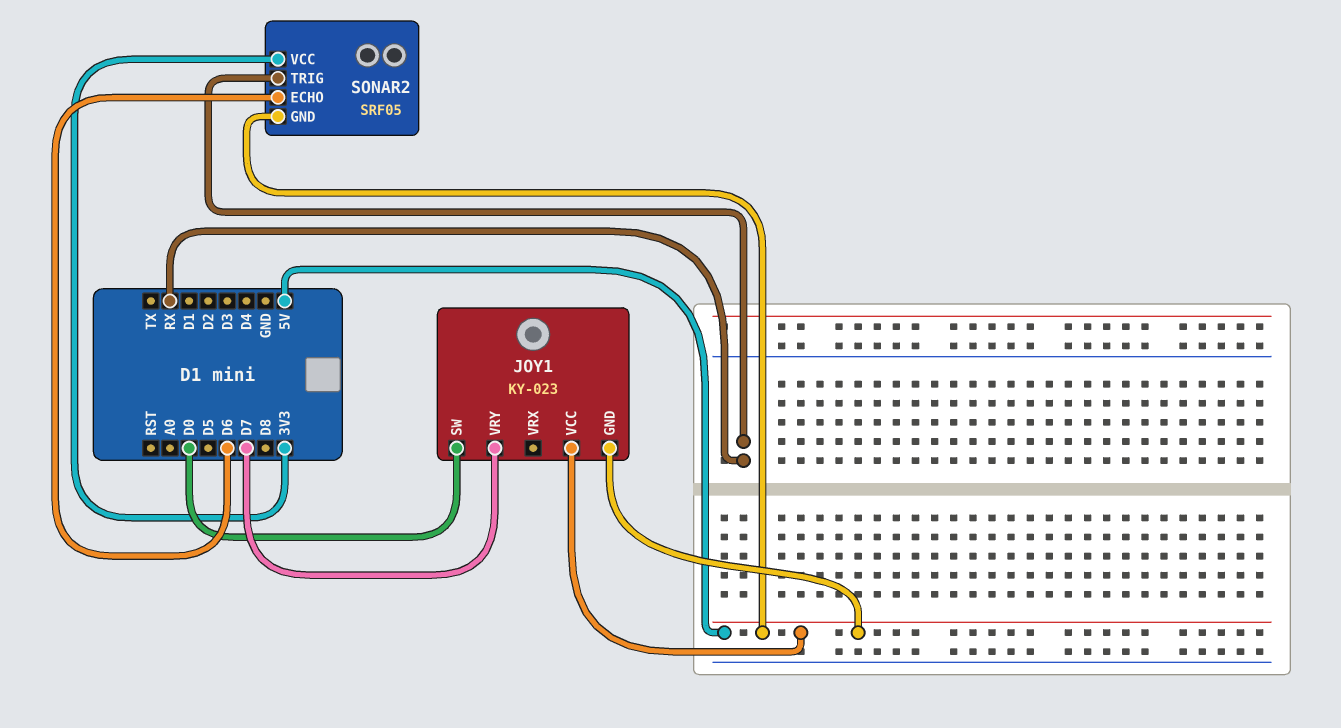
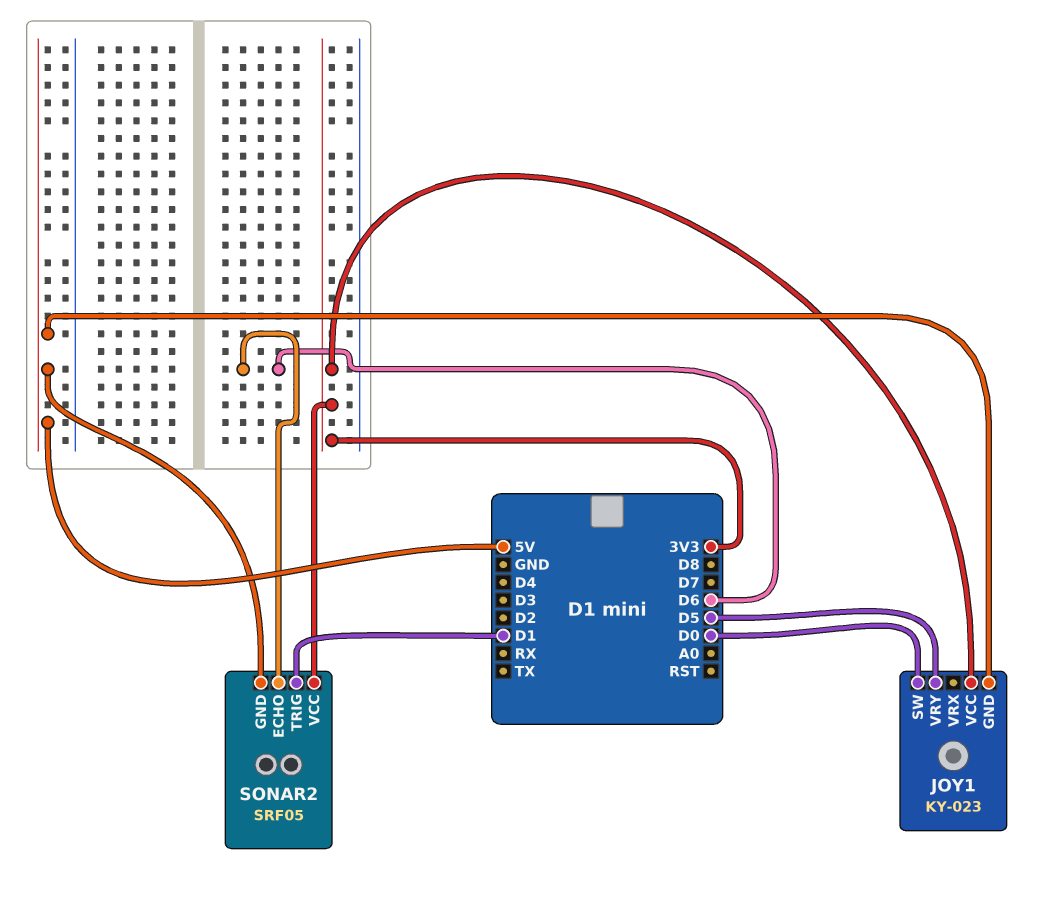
JOY1 pin VCC: 5V -> 3V3
JOY1 pin VRY: D7 -> D5
SONAR2 pin TRIG: RX -> D1

